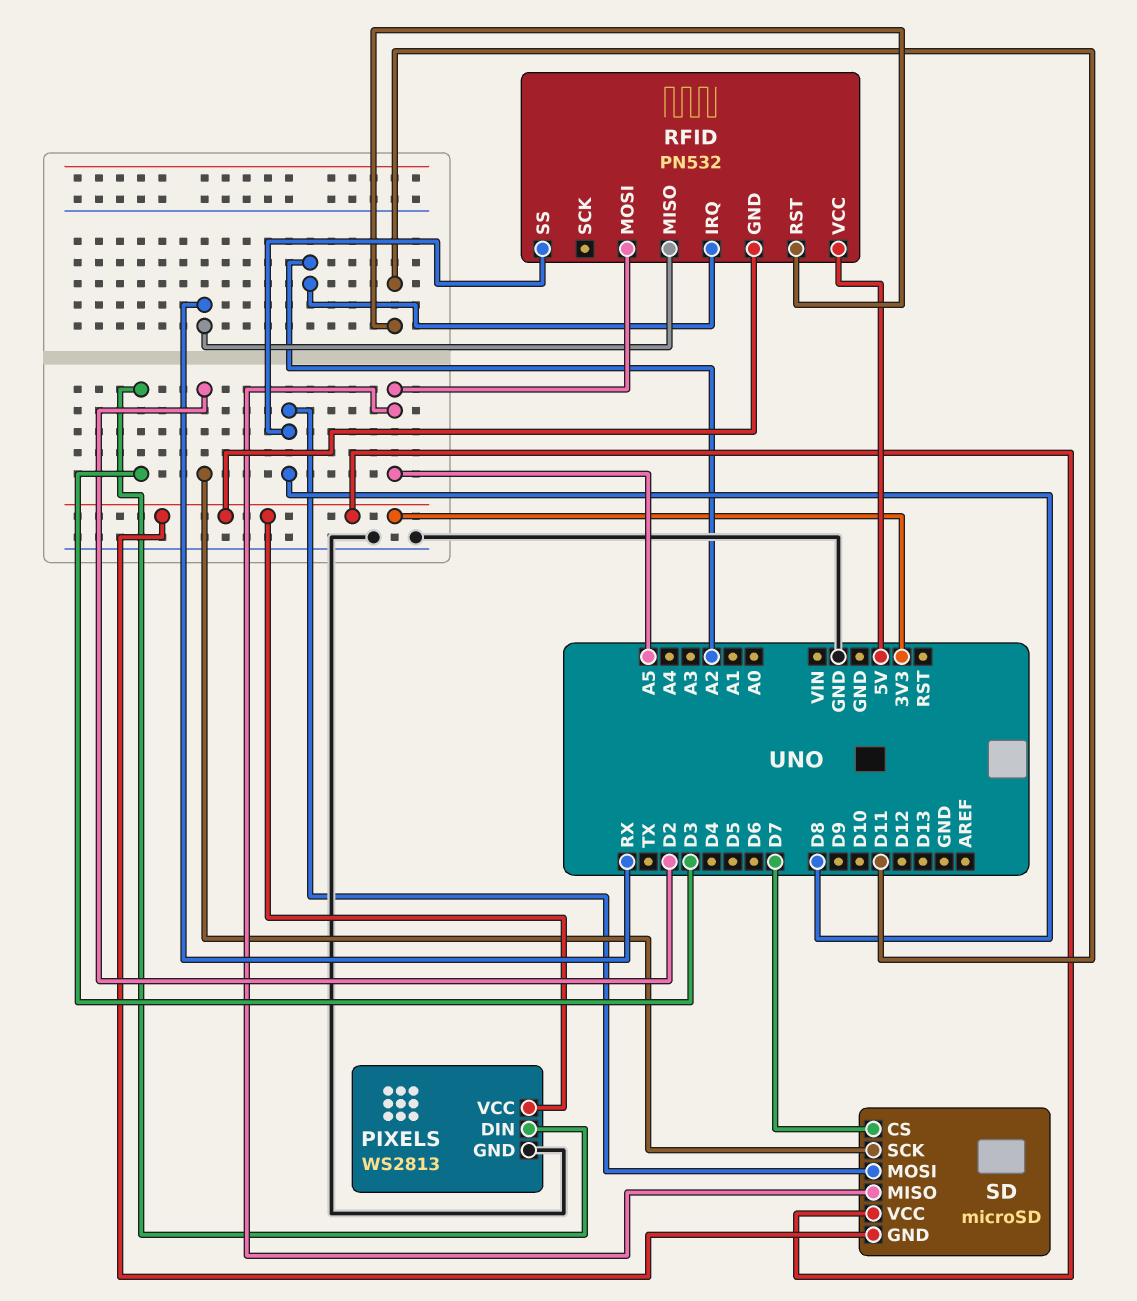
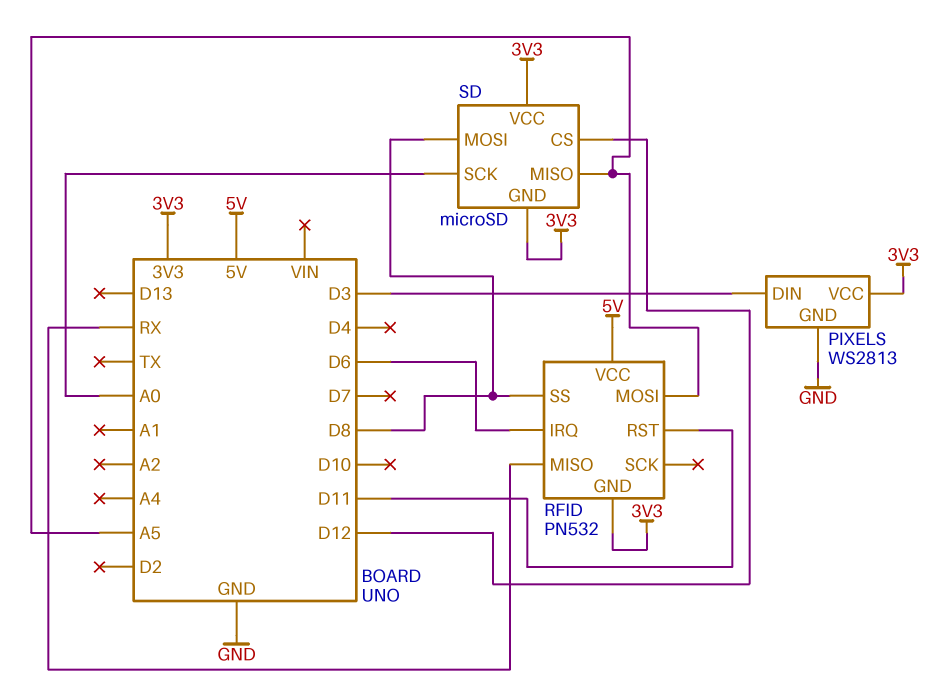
RFID pin IRQ: A2 -> D6
SD pin CS: D7 -> D12
SD pin SCK: D2 -> A0

